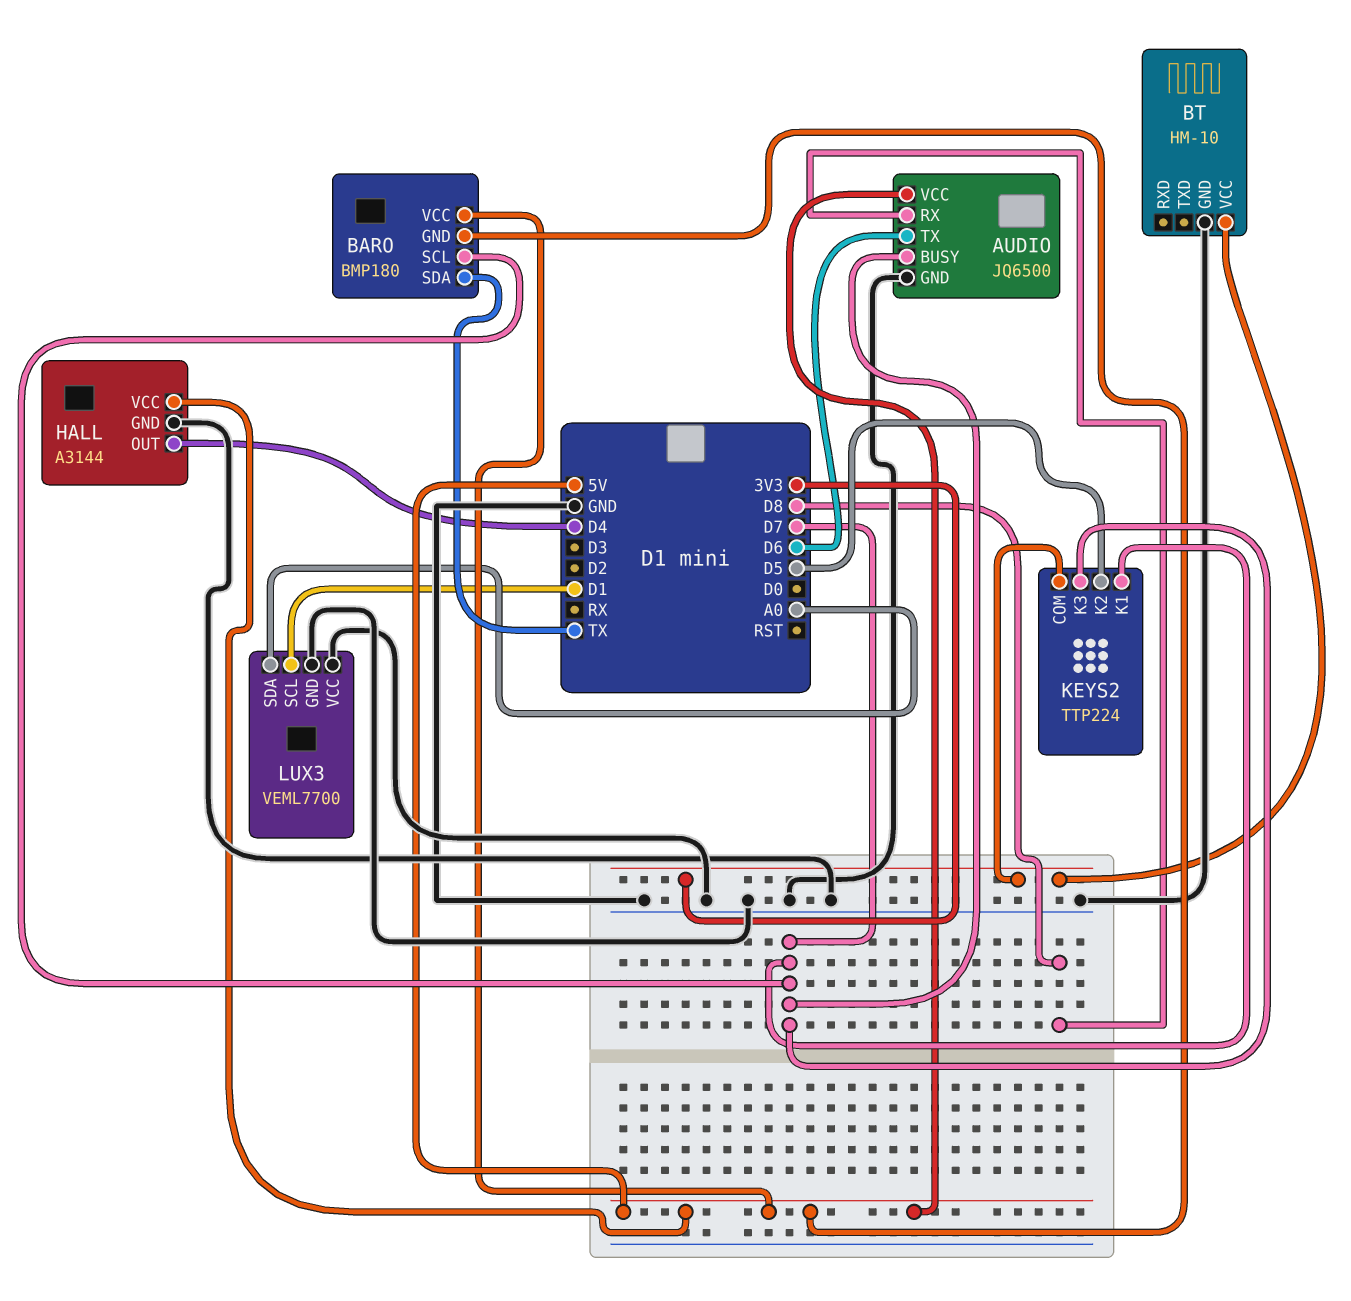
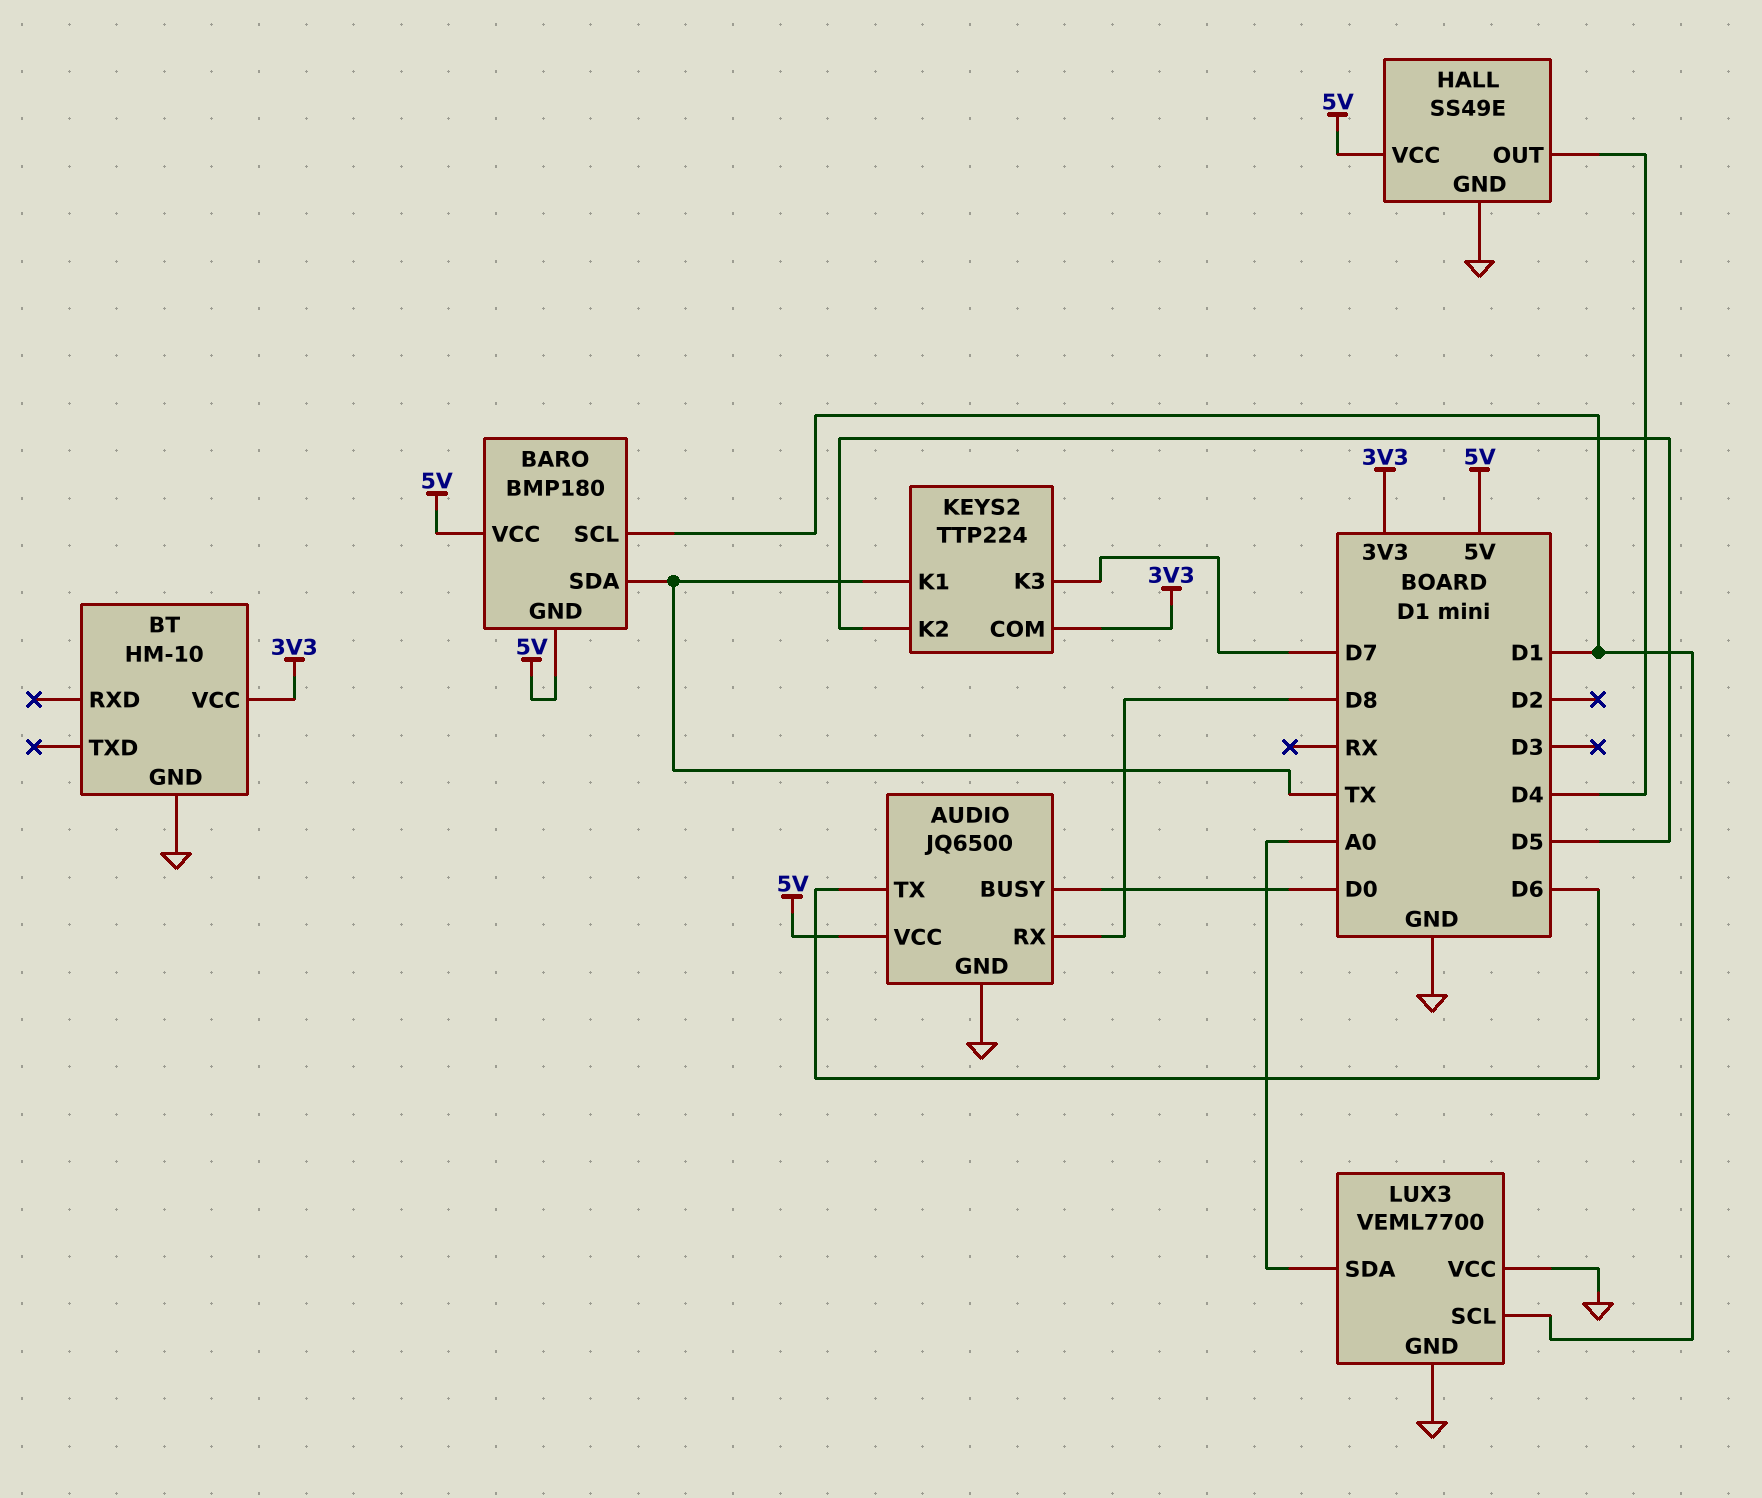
AUDIO pin BUSY: D7 -> D0
BARO pin SCL: D7 -> D1
HALL: A3144 -> SS49E
KEYS2 pin K1: D7 -> TX

